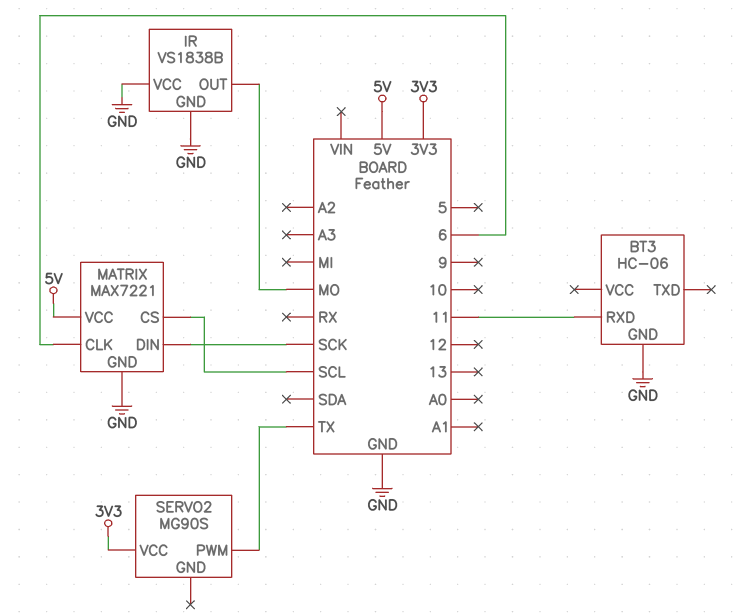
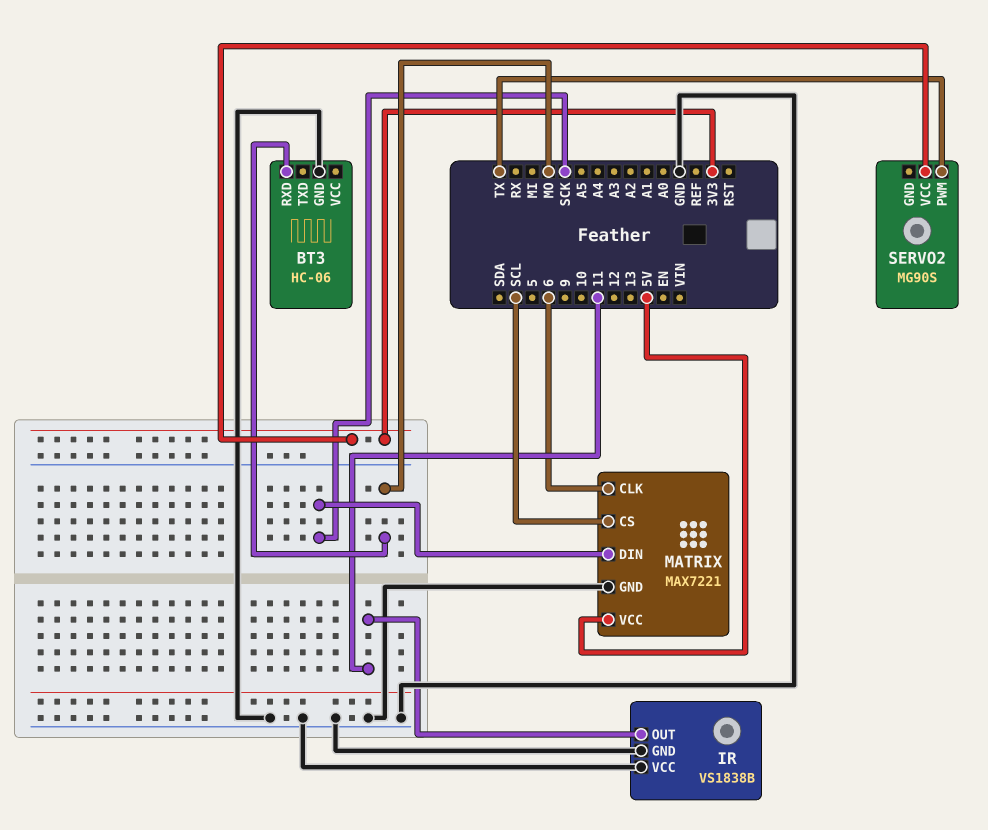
BT3 pin RXD: 11 -> MO
IR pin OUT: MO -> 11

